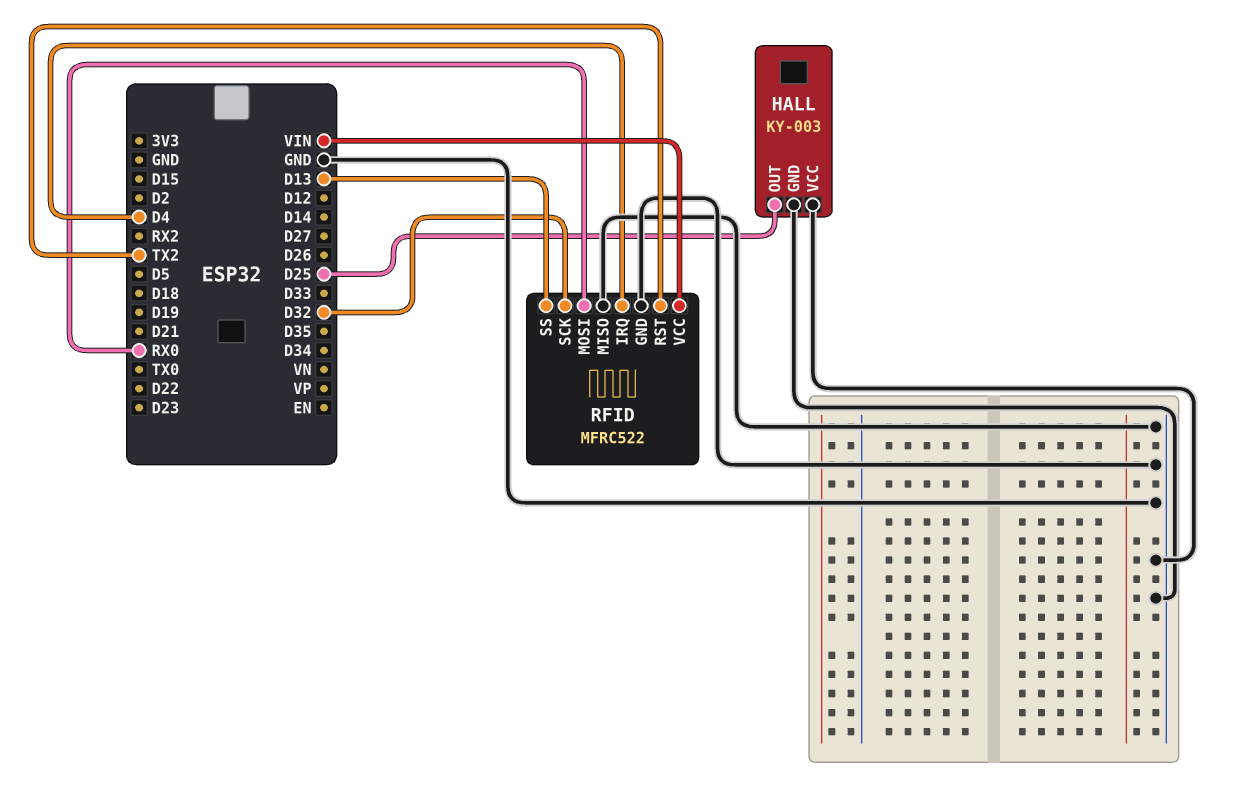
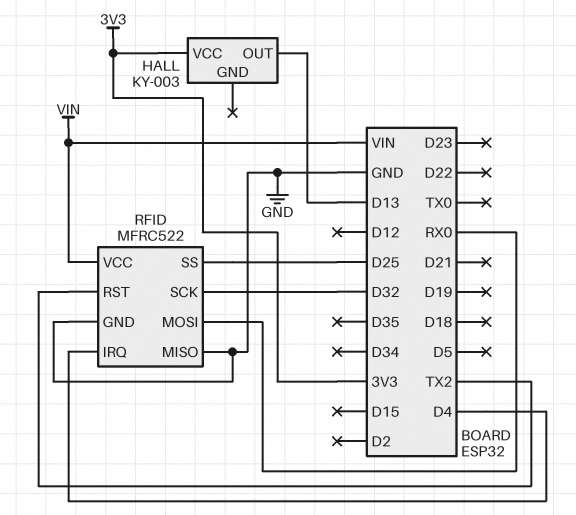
HALL pin GND: GND -> none
HALL pin OUT: D25 -> D13
HALL pin VCC: GND -> 3V3
RFID pin SS: D13 -> D25

